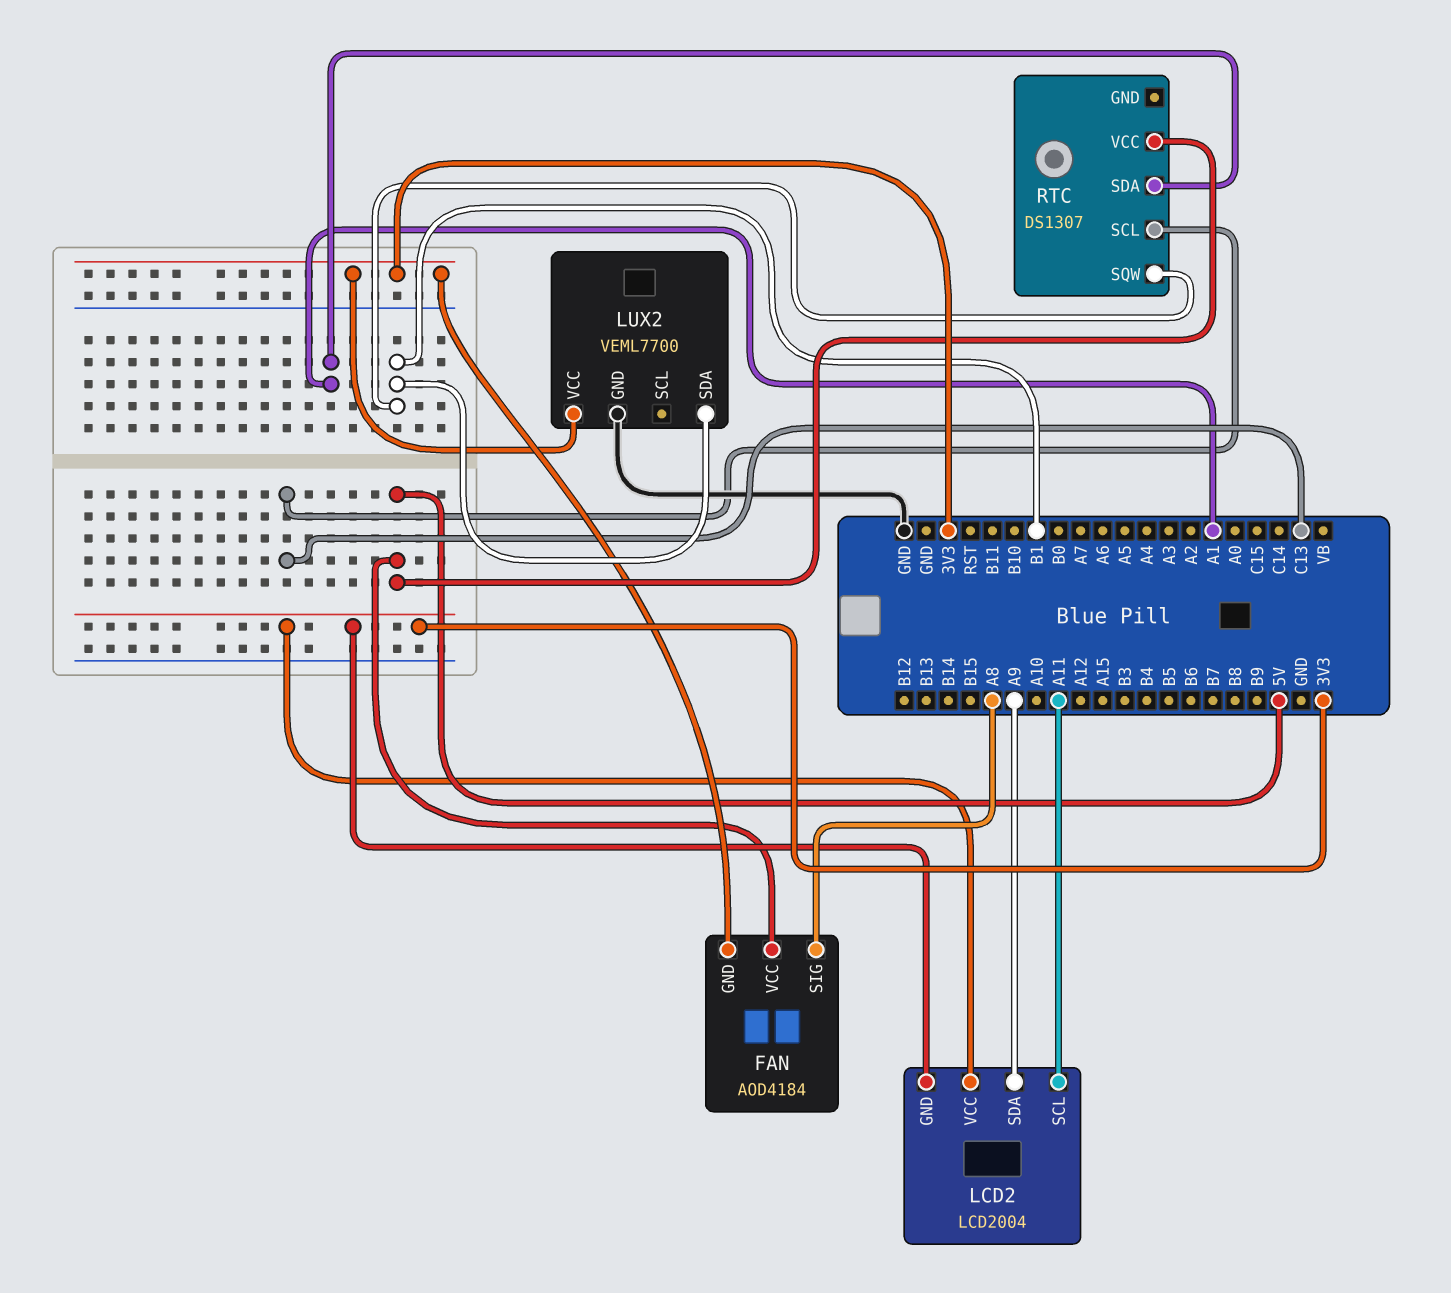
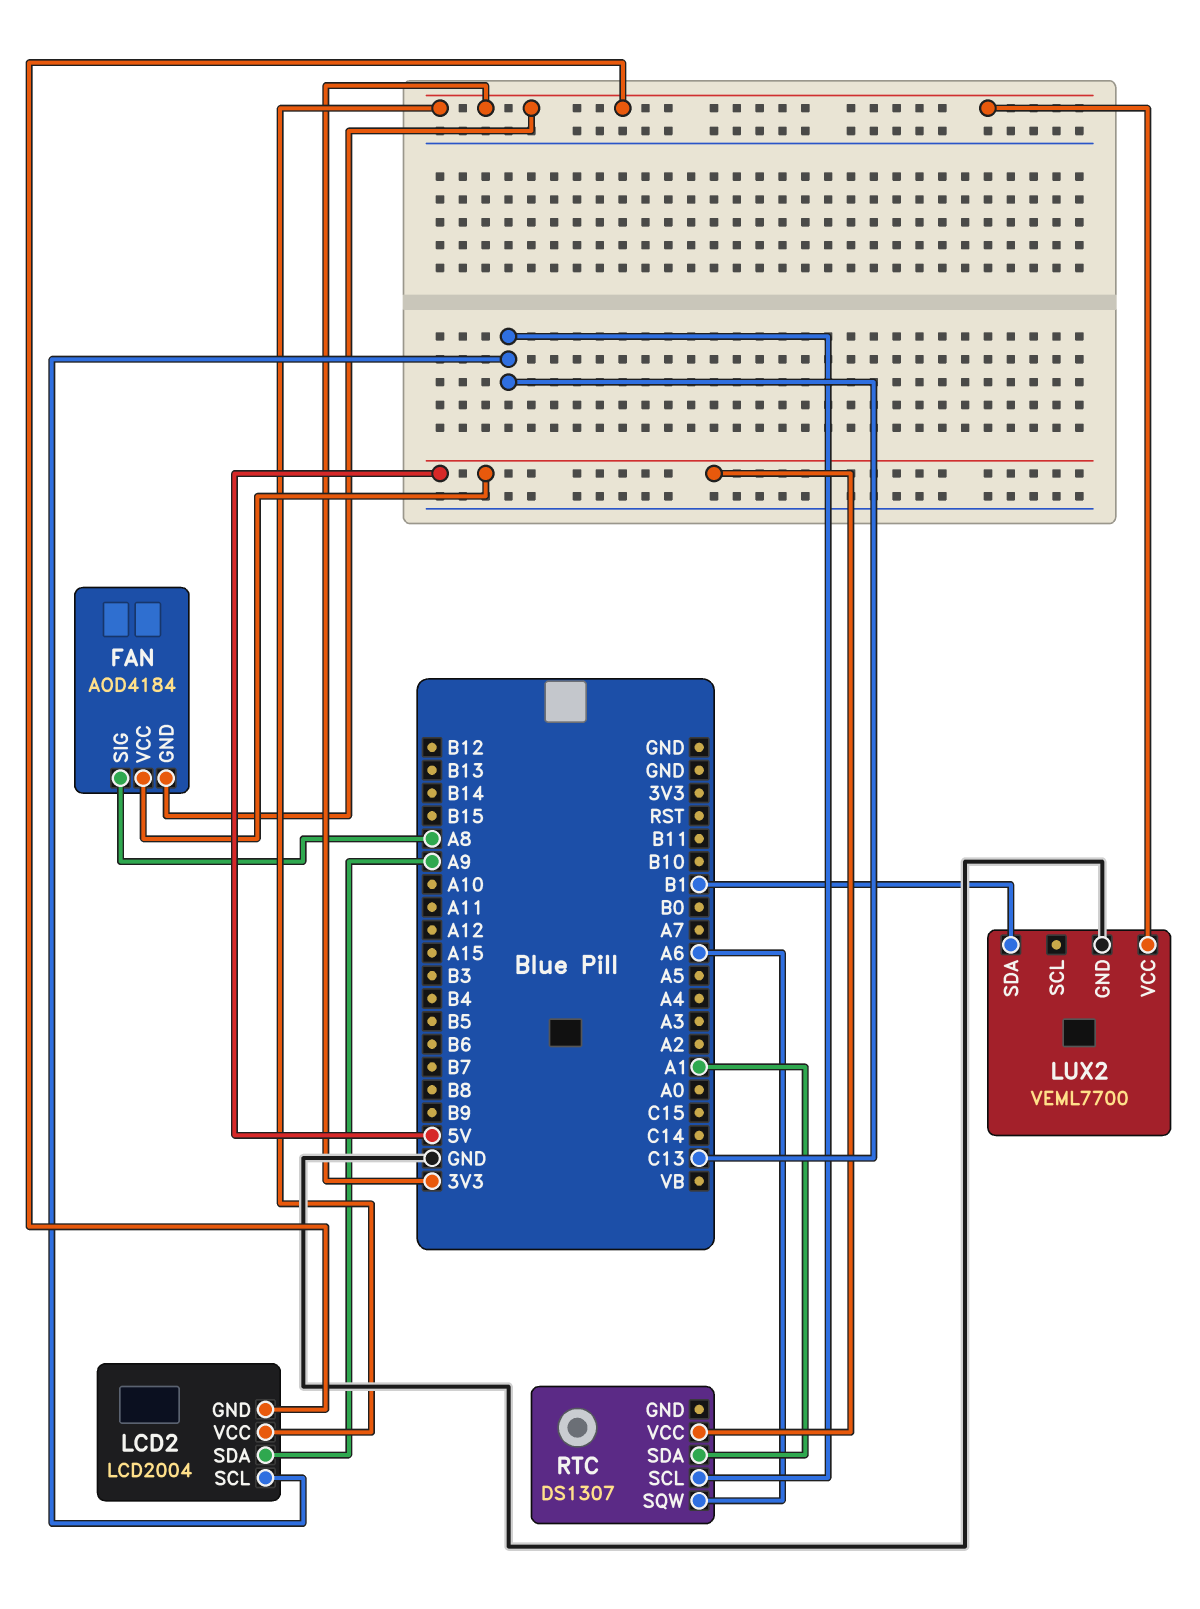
LCD2 pin SCL: A11 -> C13
RTC pin SQW: B1 -> A6

